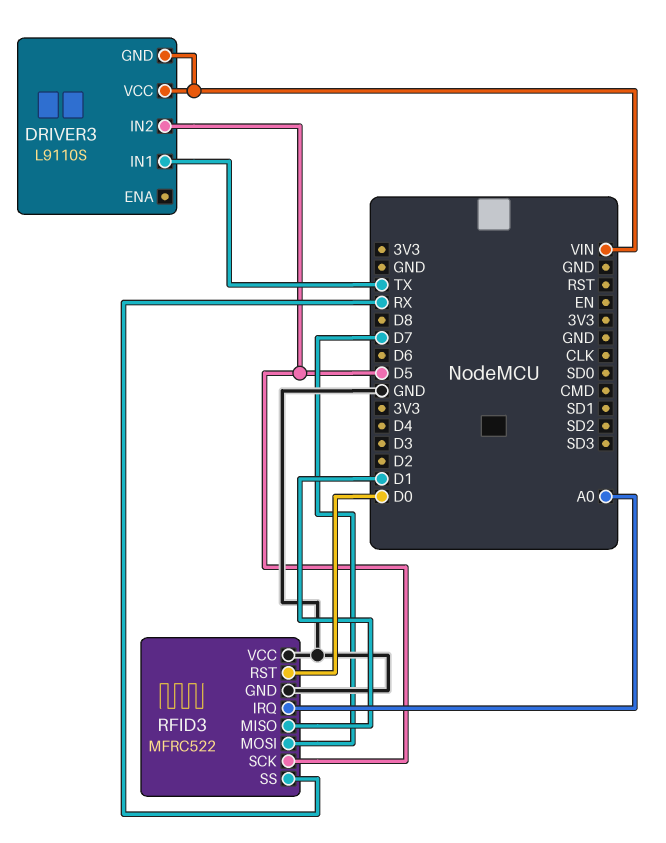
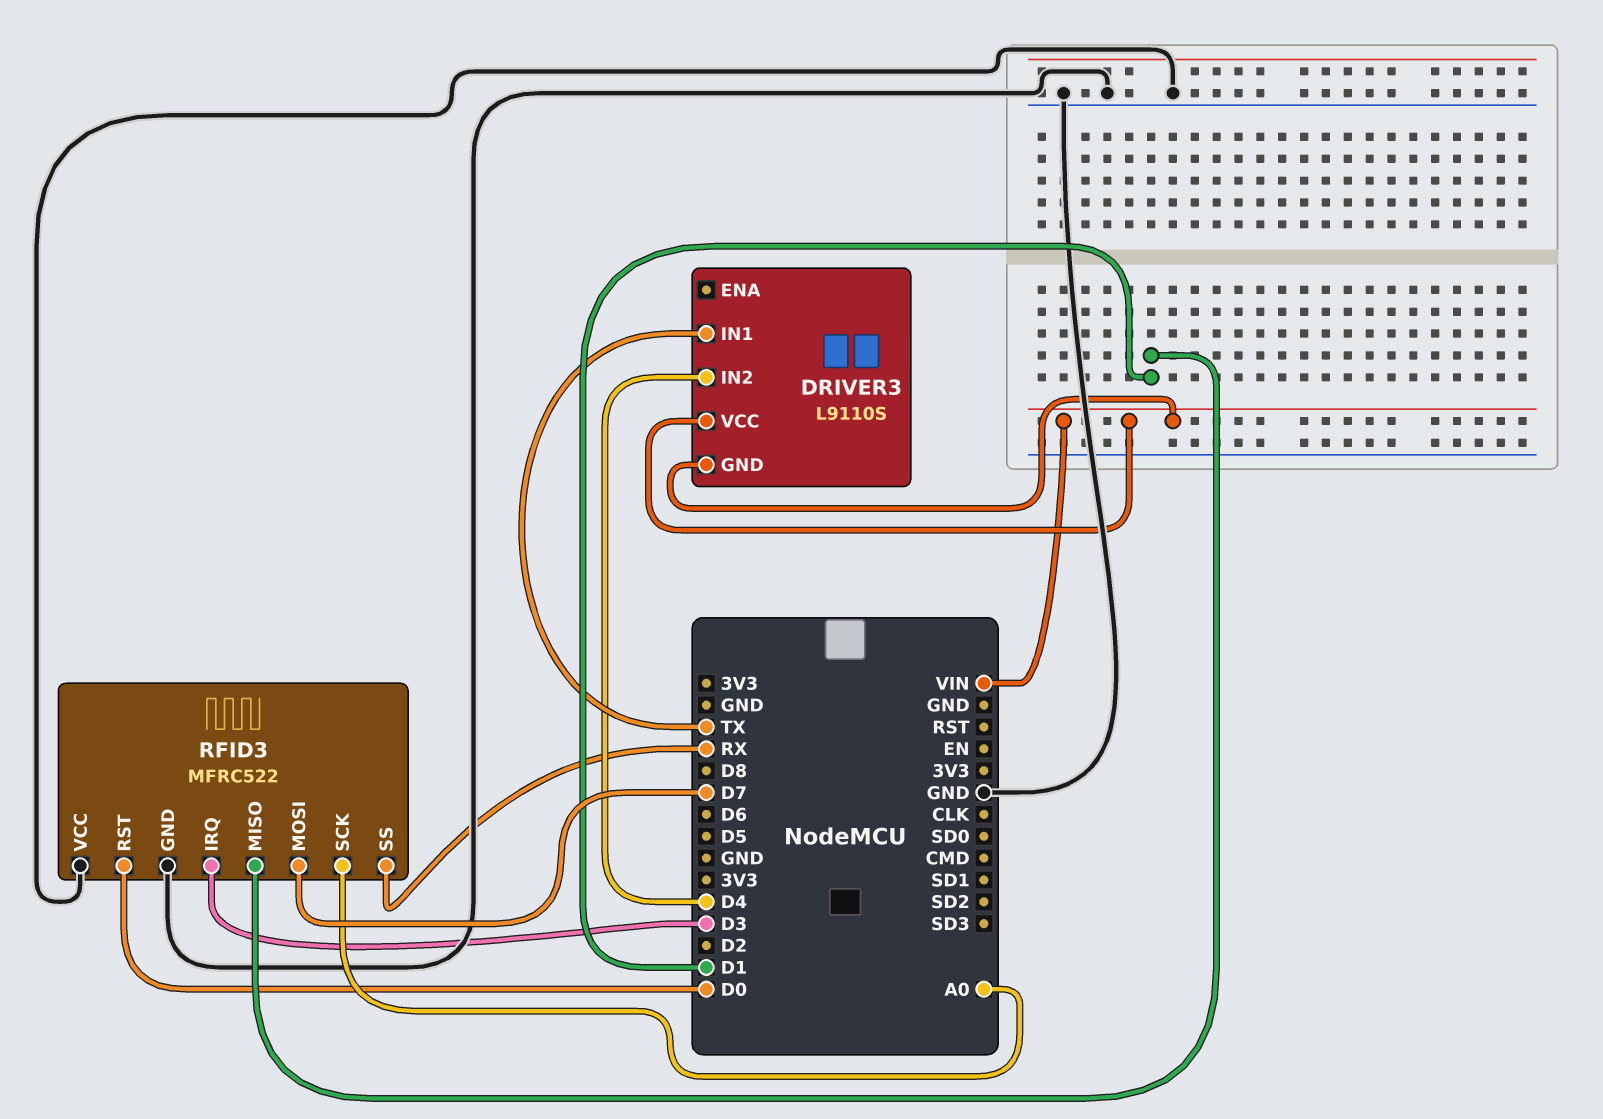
DRIVER3 pin IN2: D5 -> D4
RFID3 pin IRQ: A0 -> D3
RFID3 pin SCK: D5 -> A0

